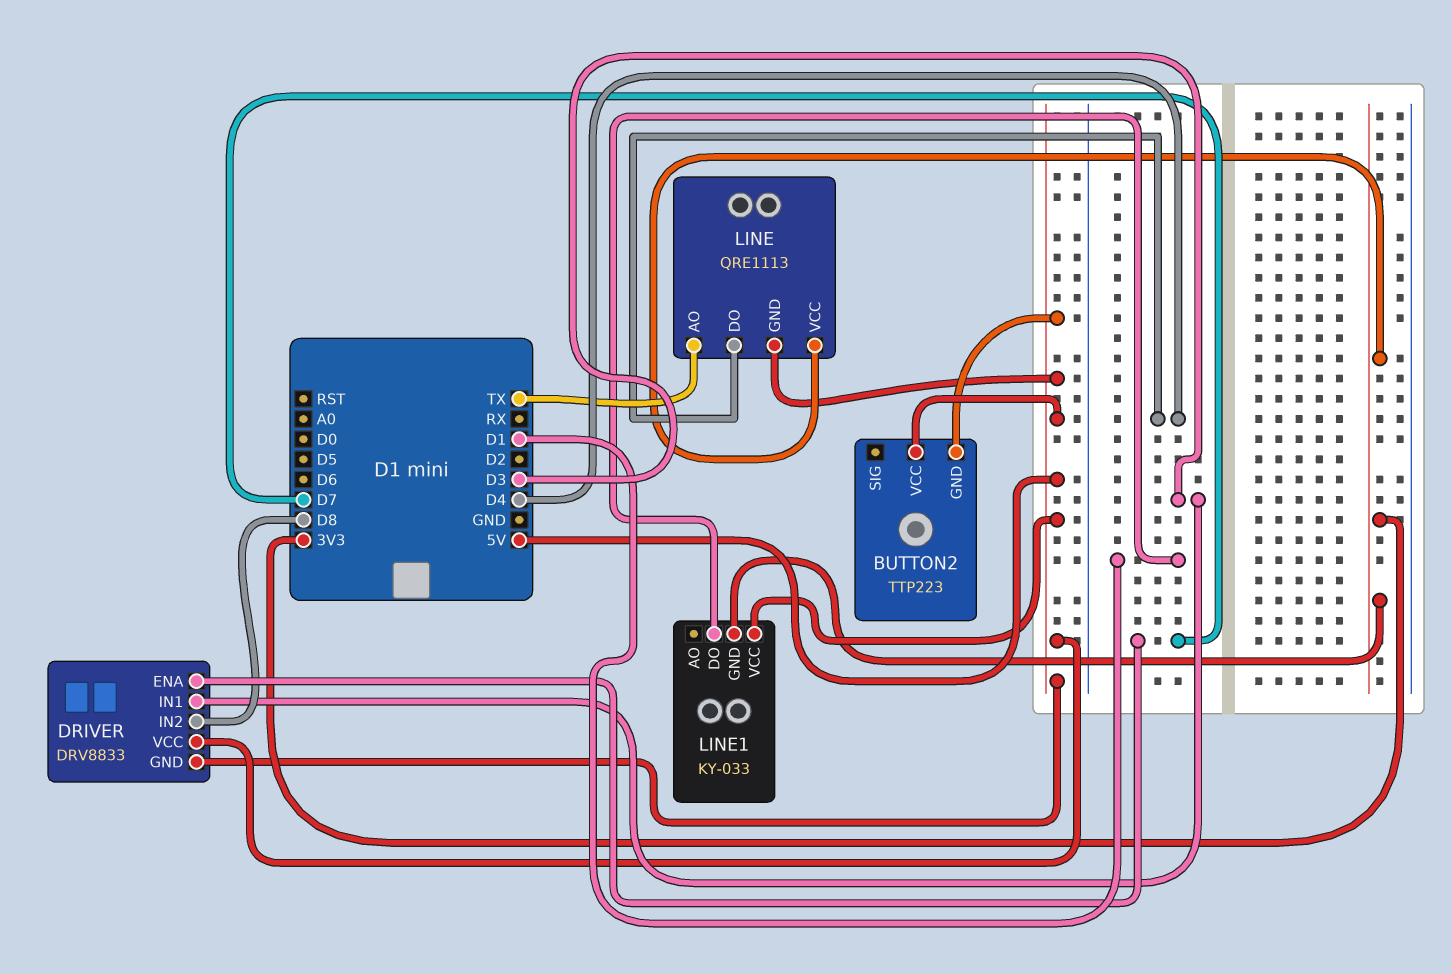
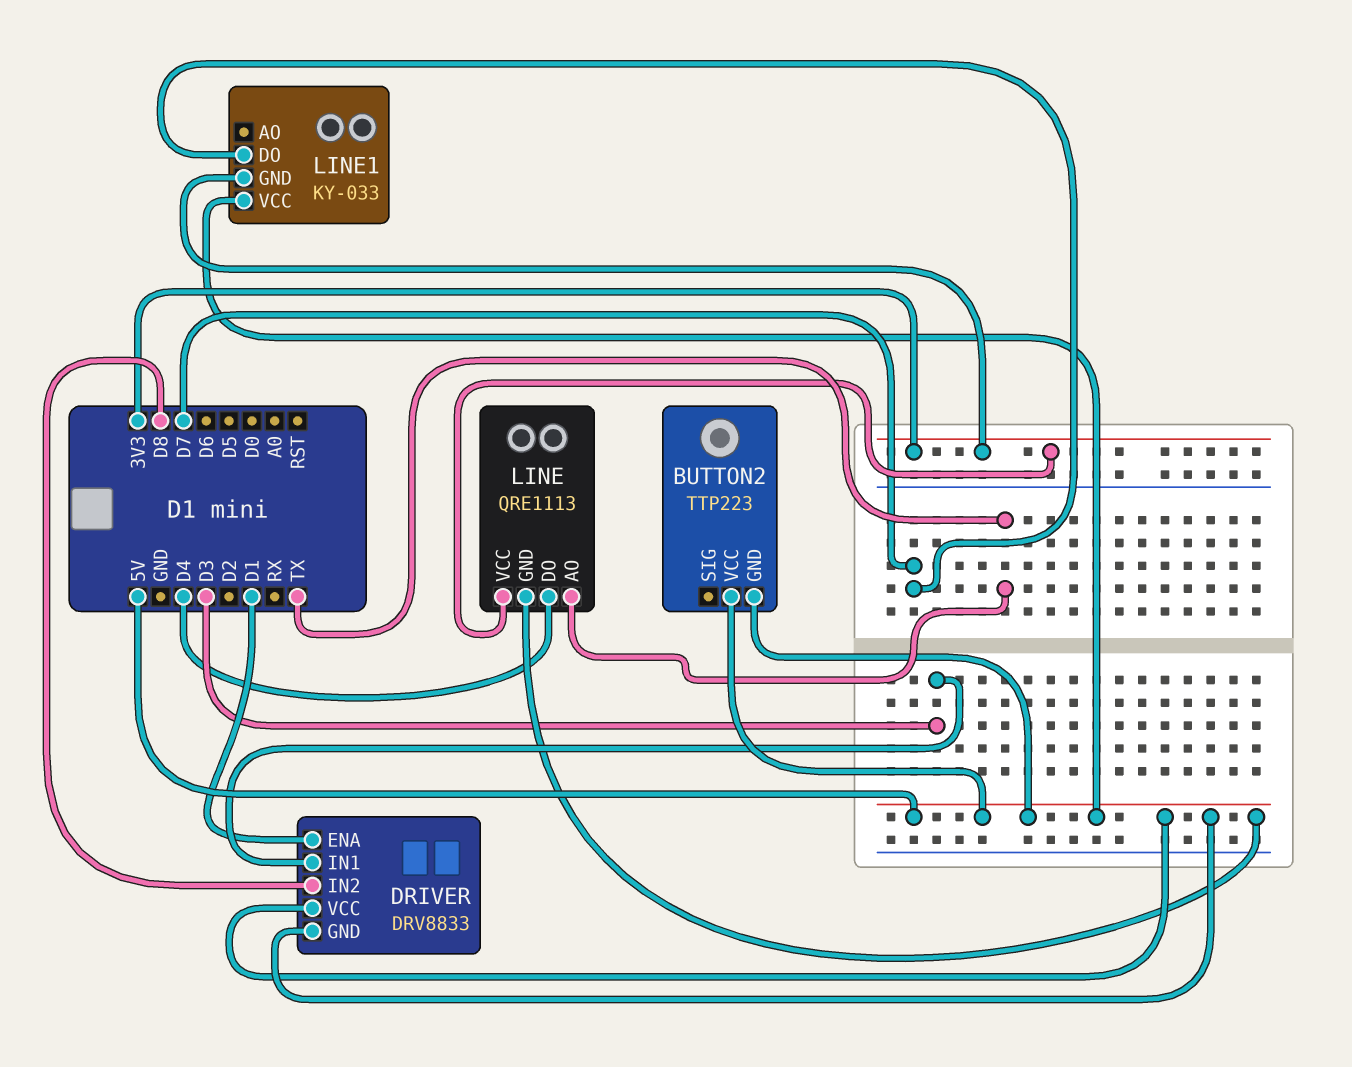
DRIVER pin ENA: D7 -> D1
LINE1 pin DO: D1 -> D7

